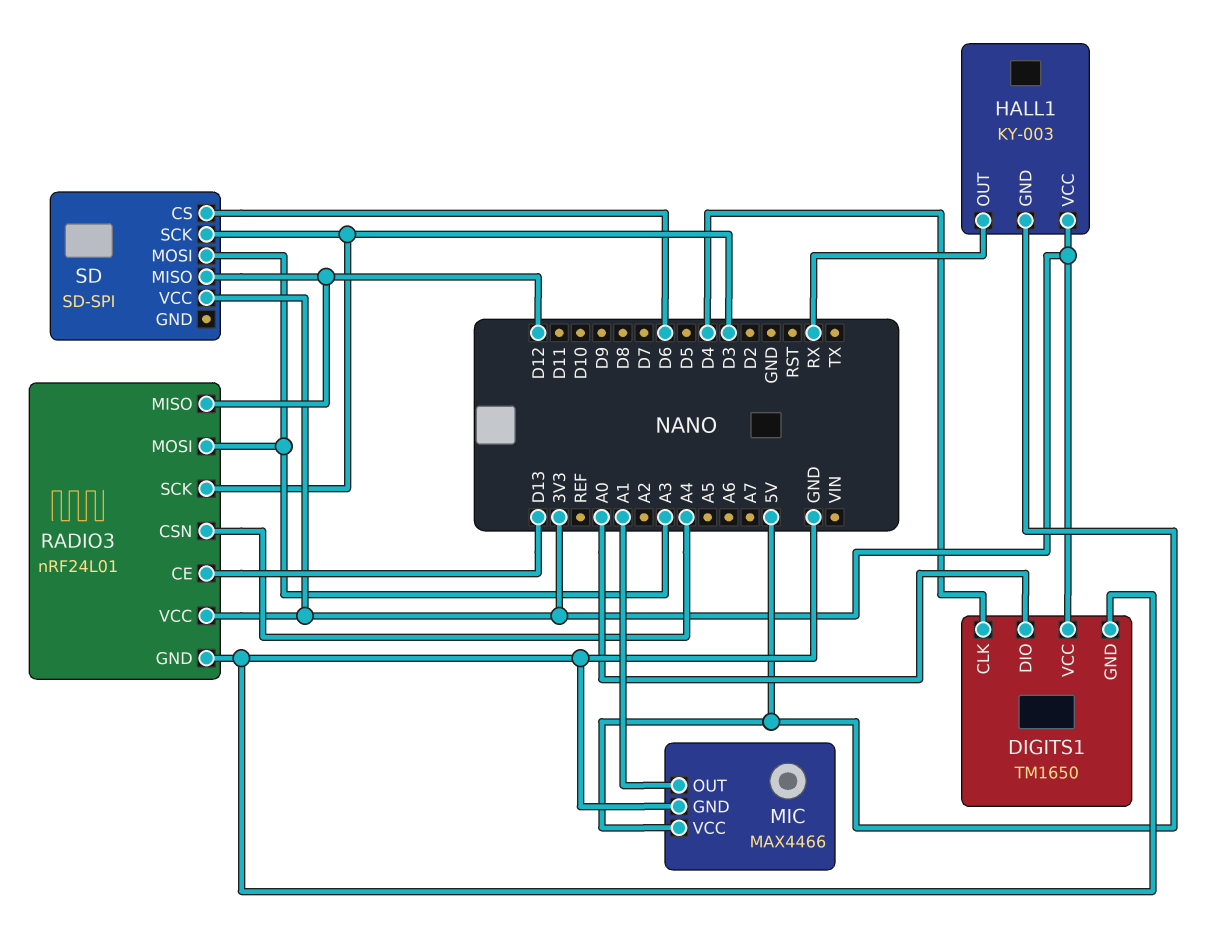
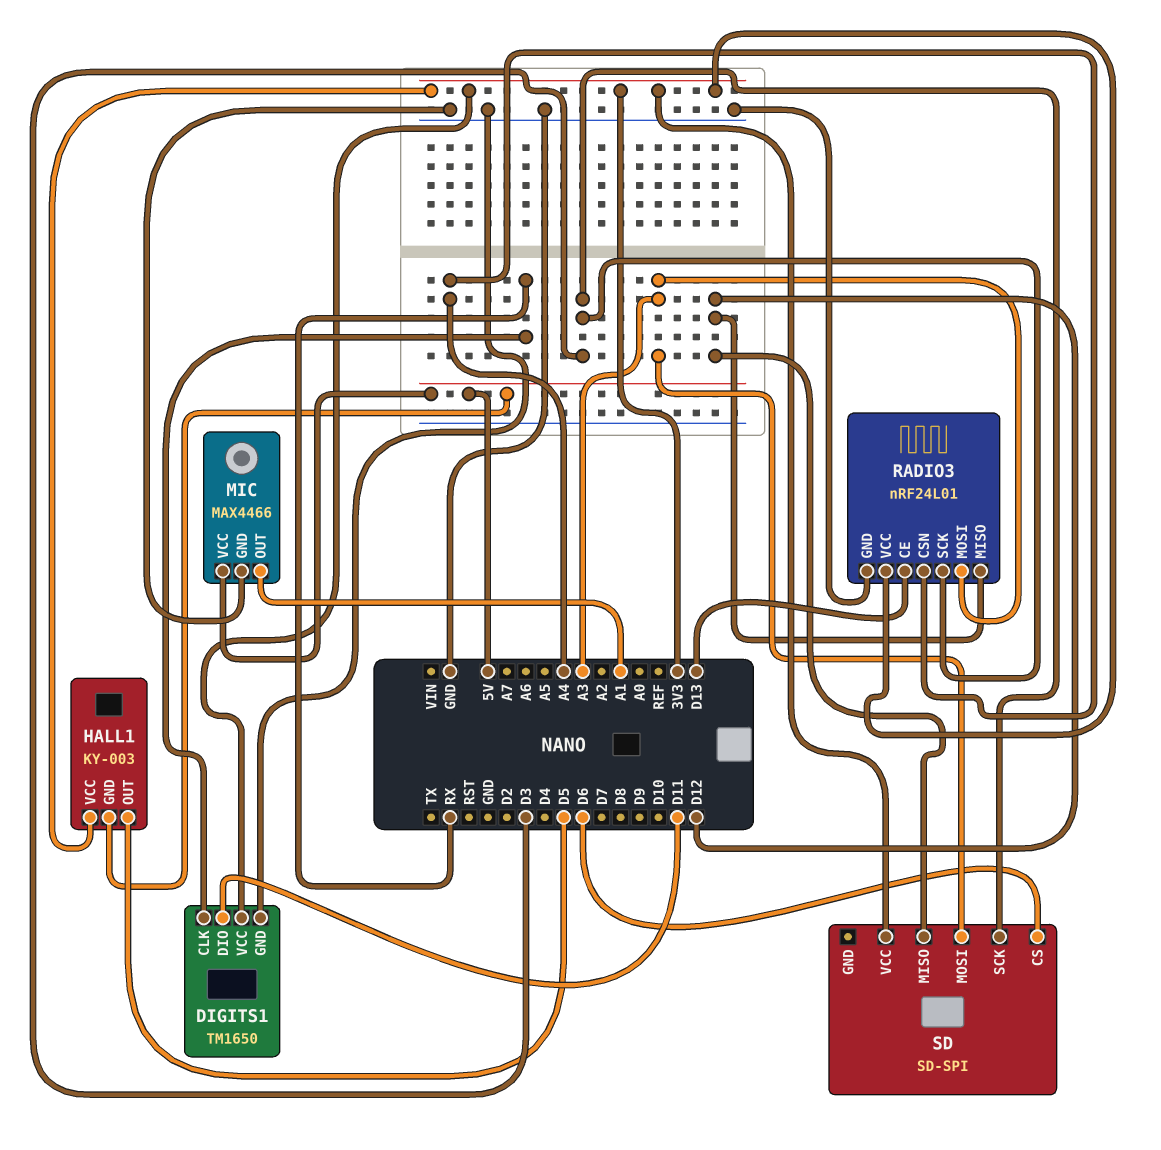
DIGITS1 pin CLK: D4 -> RX
DIGITS1 pin DIO: A0 -> D11
HALL1 pin OUT: RX -> D5

